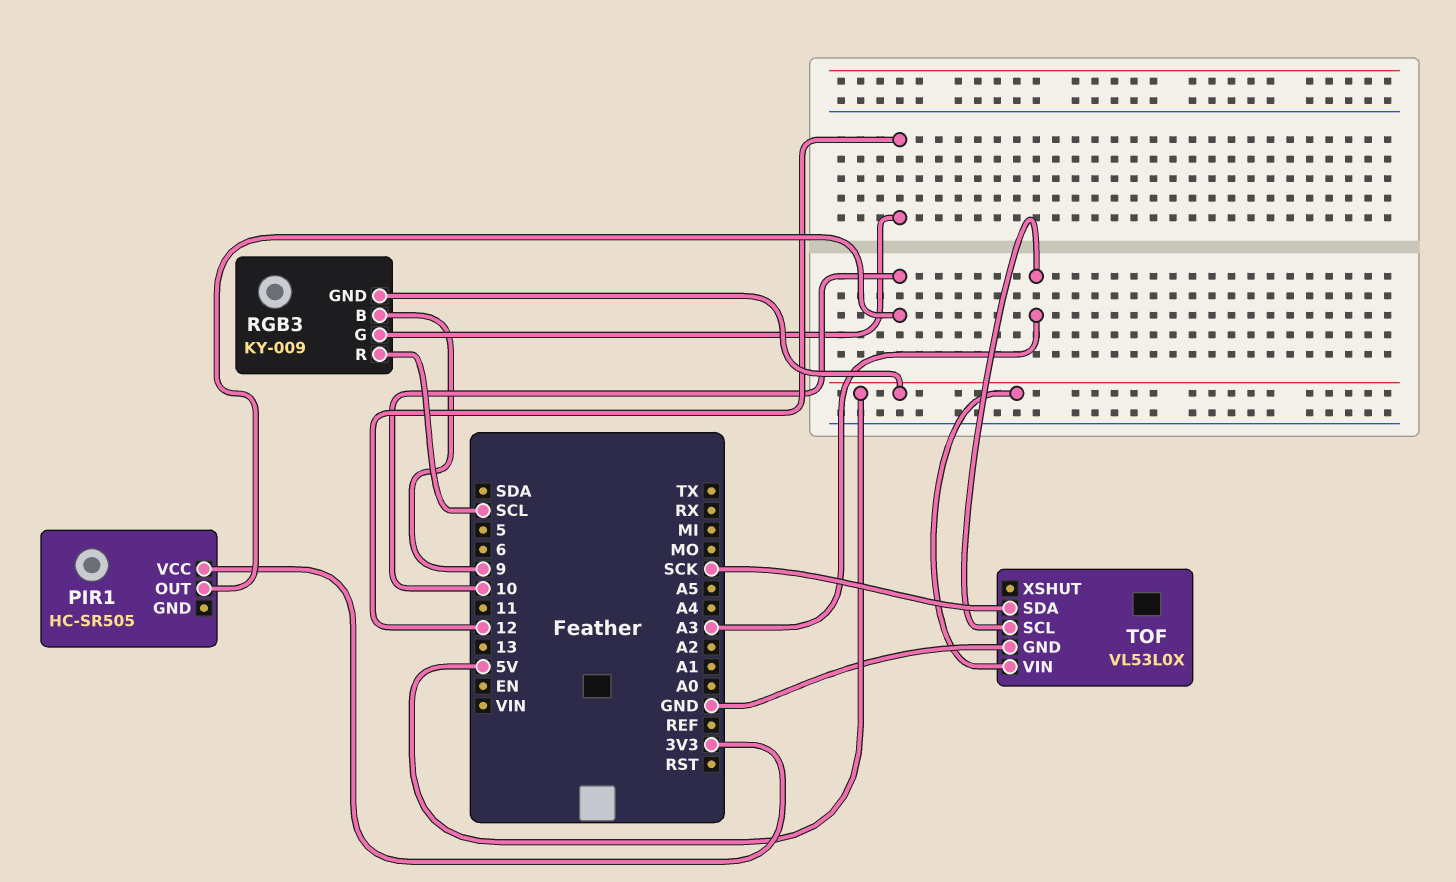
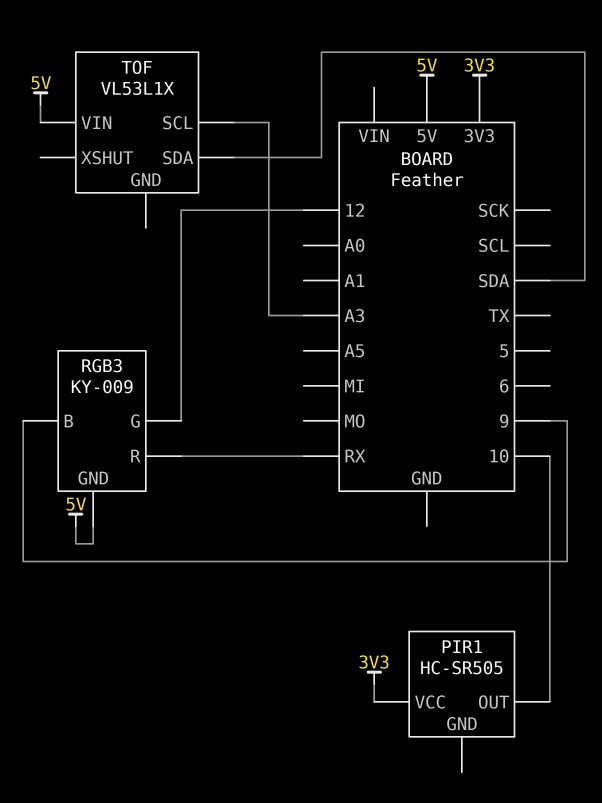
RGB3 pin R: SCL -> RX
TOF: VL53L0X -> VL53L1X
TOF pin GND: GND -> none
TOF pin SDA: SCK -> SDA

